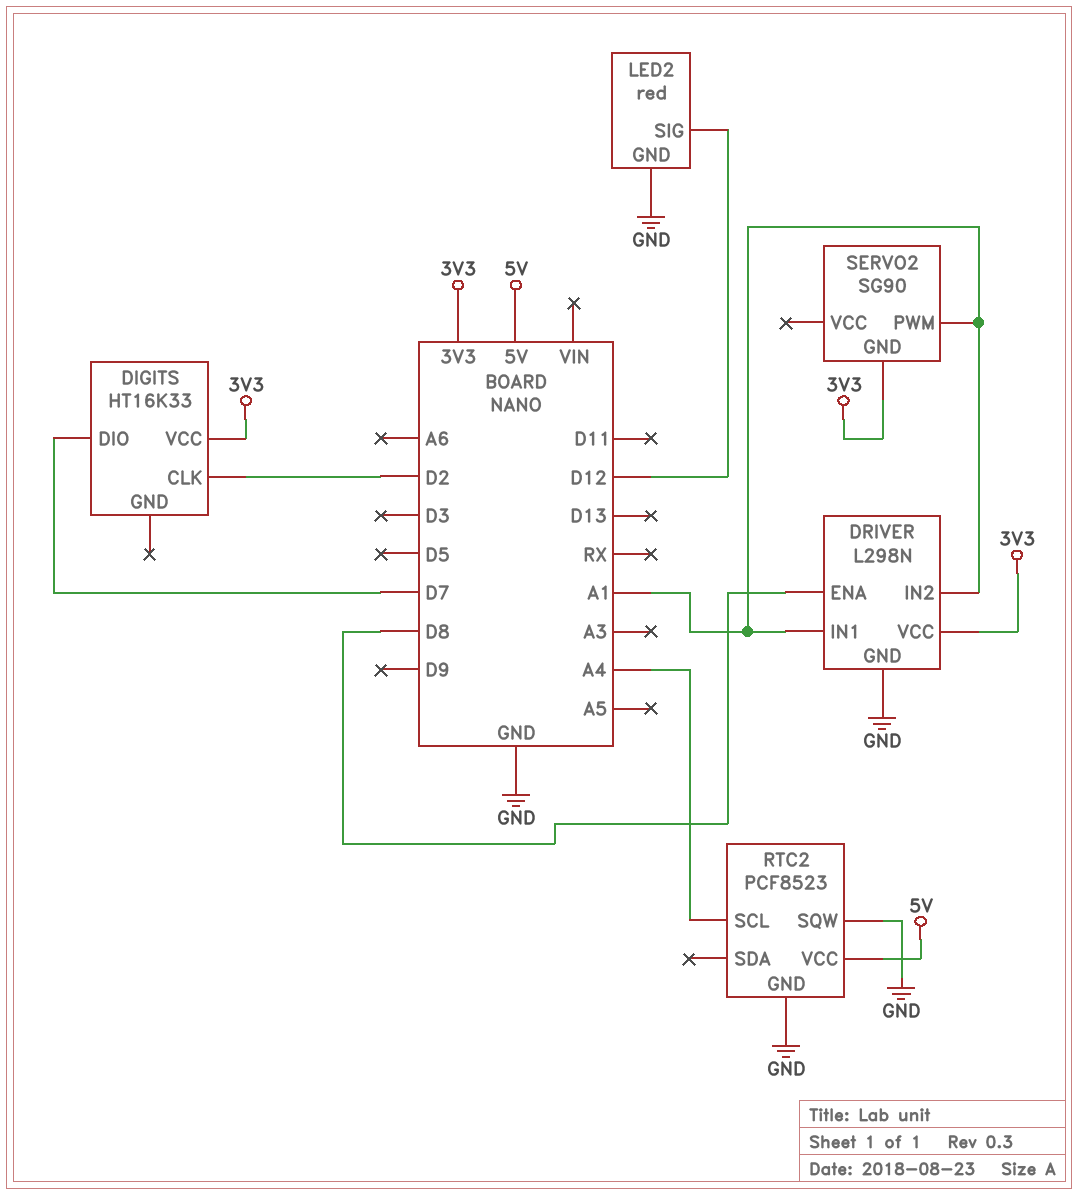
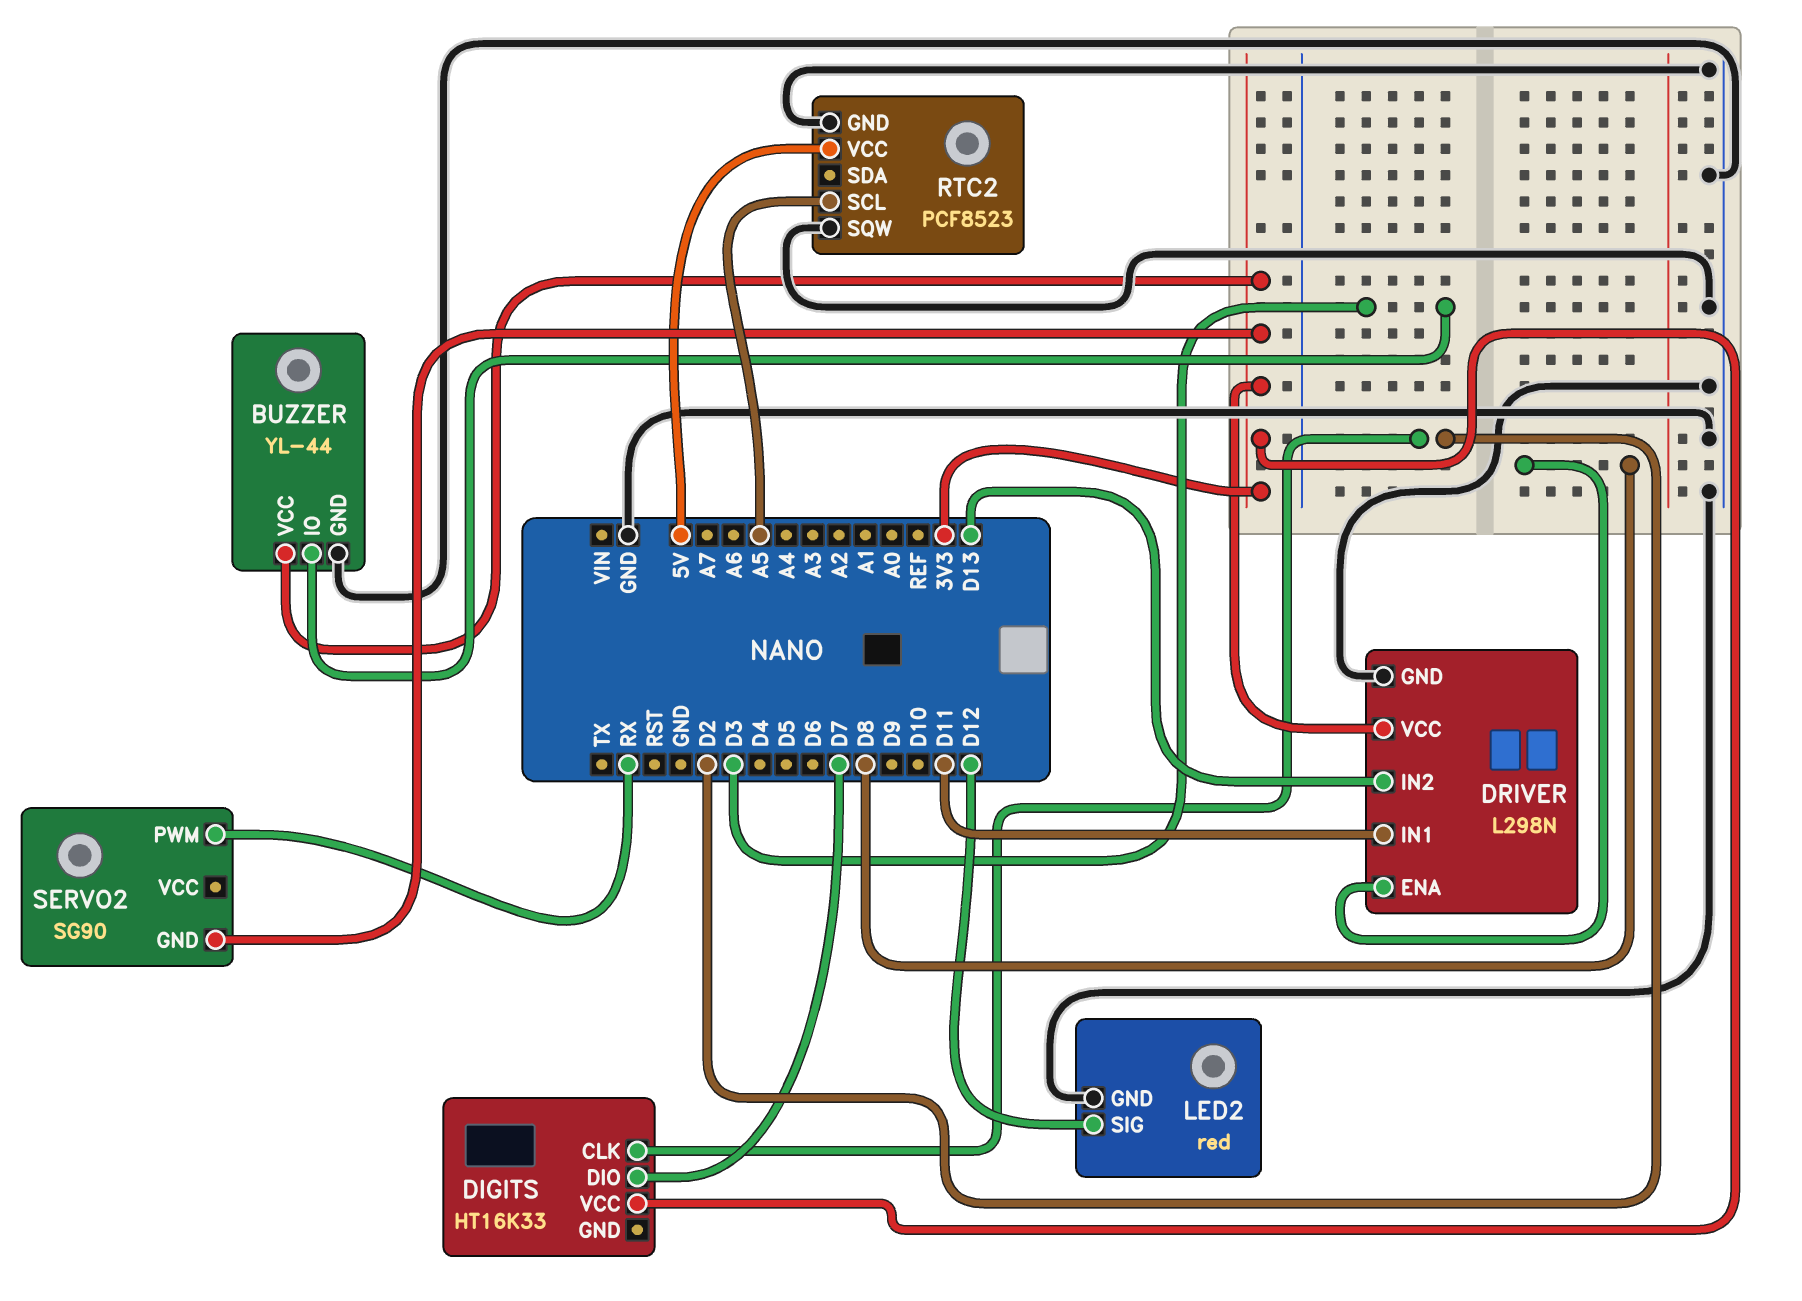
BUZZER: none -> YL-44
BUZZER pin GND: none -> GND
BUZZER pin IO: none -> D3
BUZZER pin VCC: none -> 3V3
DRIVER pin IN1: A1 -> D11
DRIVER pin IN2: A1 -> D13
RTC2 pin SCL: A4 -> A5
SERVO2 pin PWM: A1 -> RX

